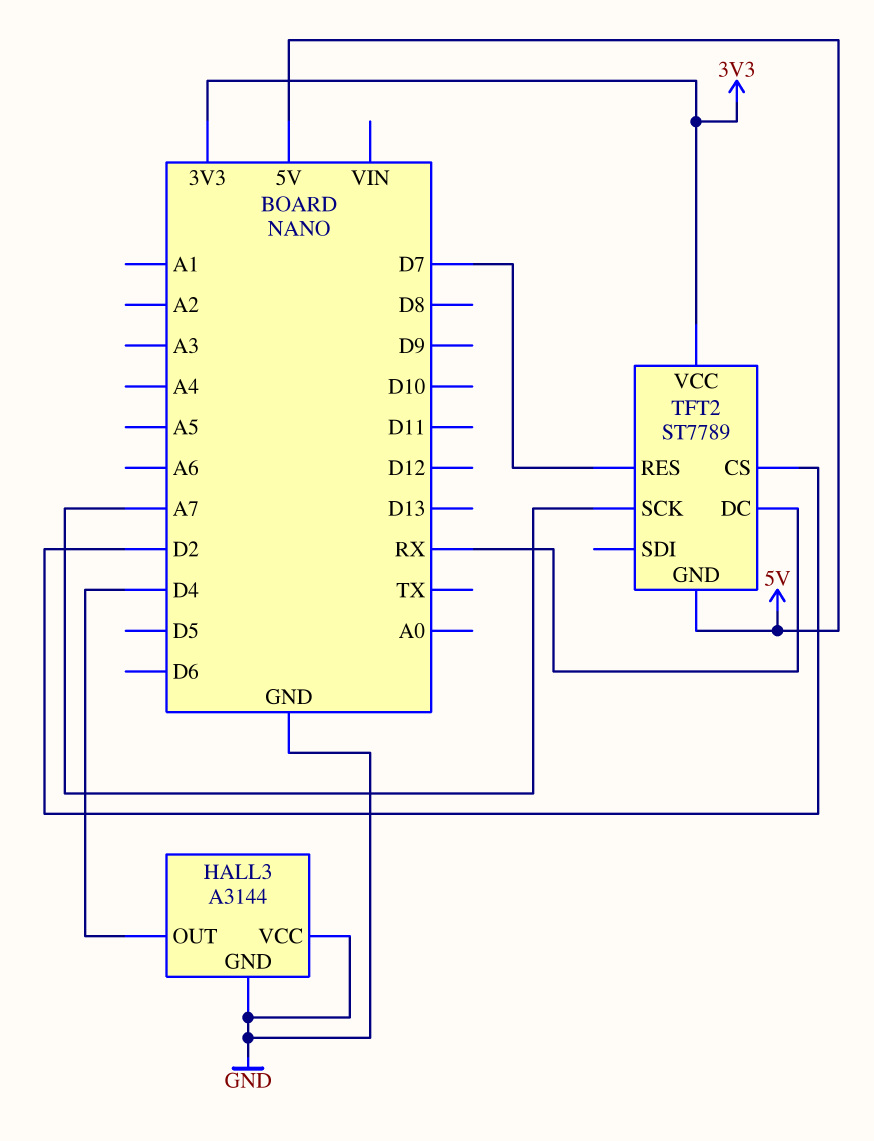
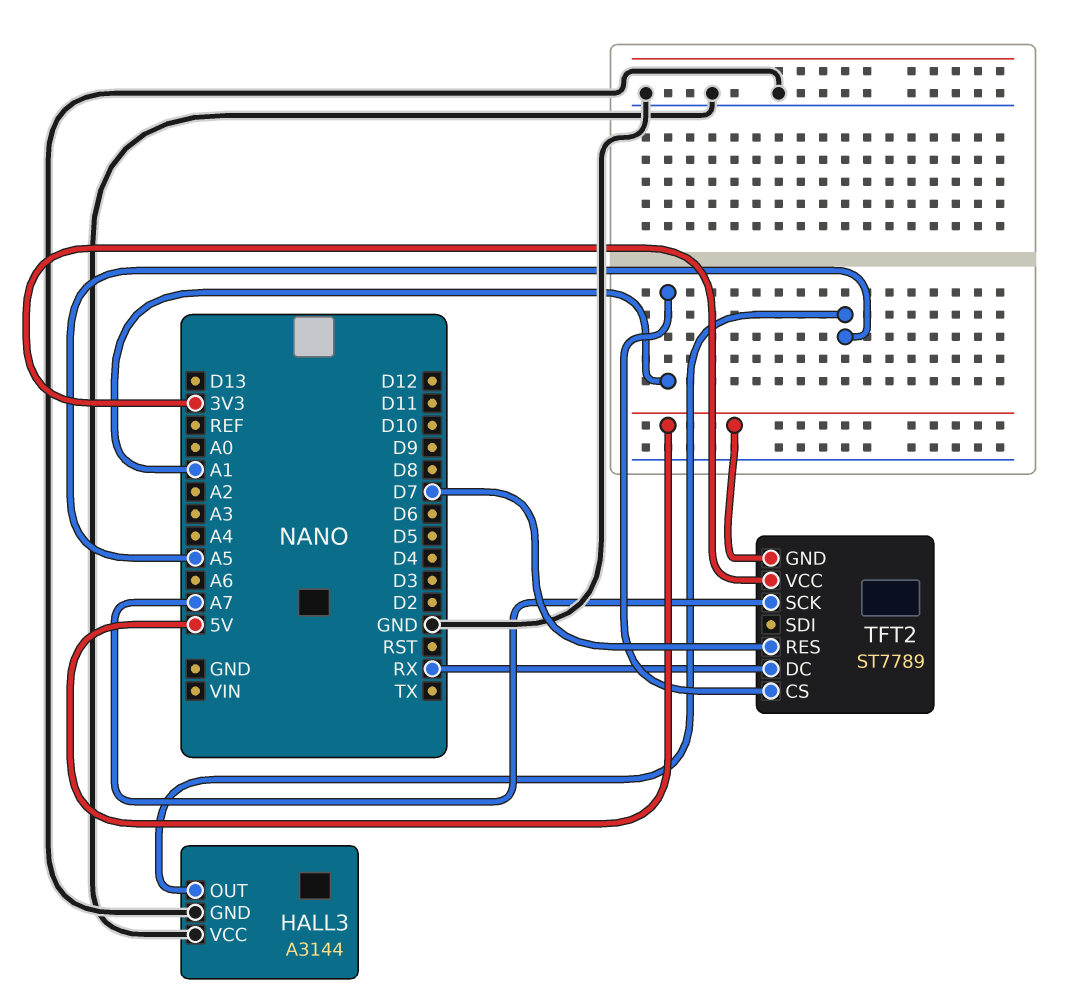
HALL3 pin OUT: D4 -> A5
TFT2 pin CS: D2 -> A1

